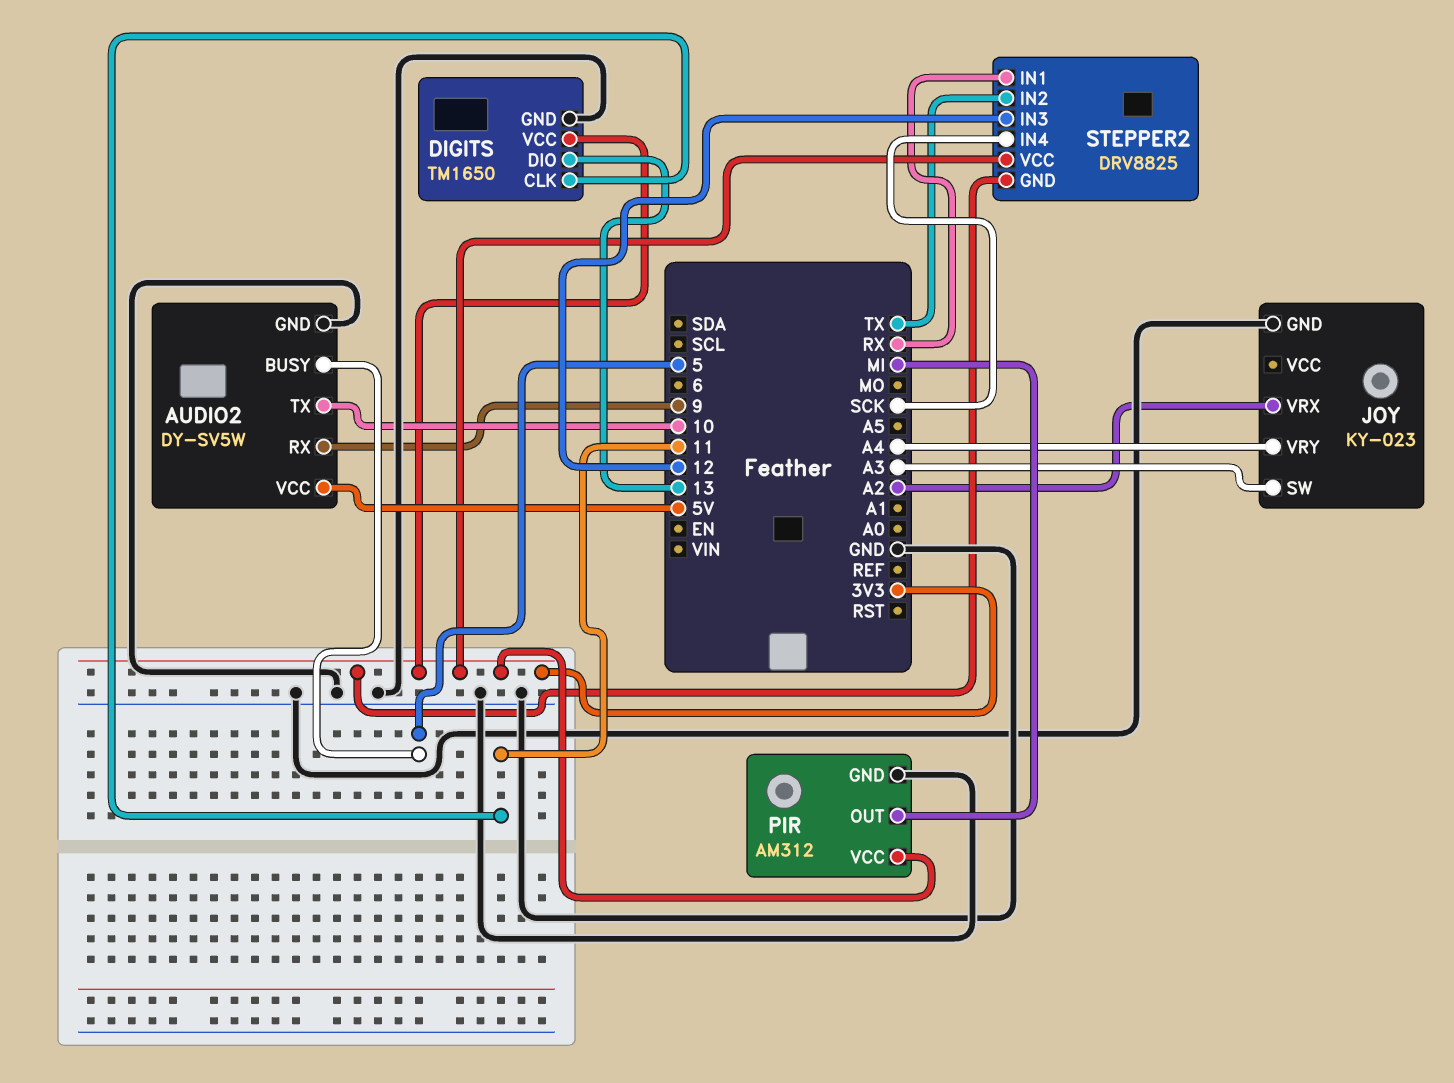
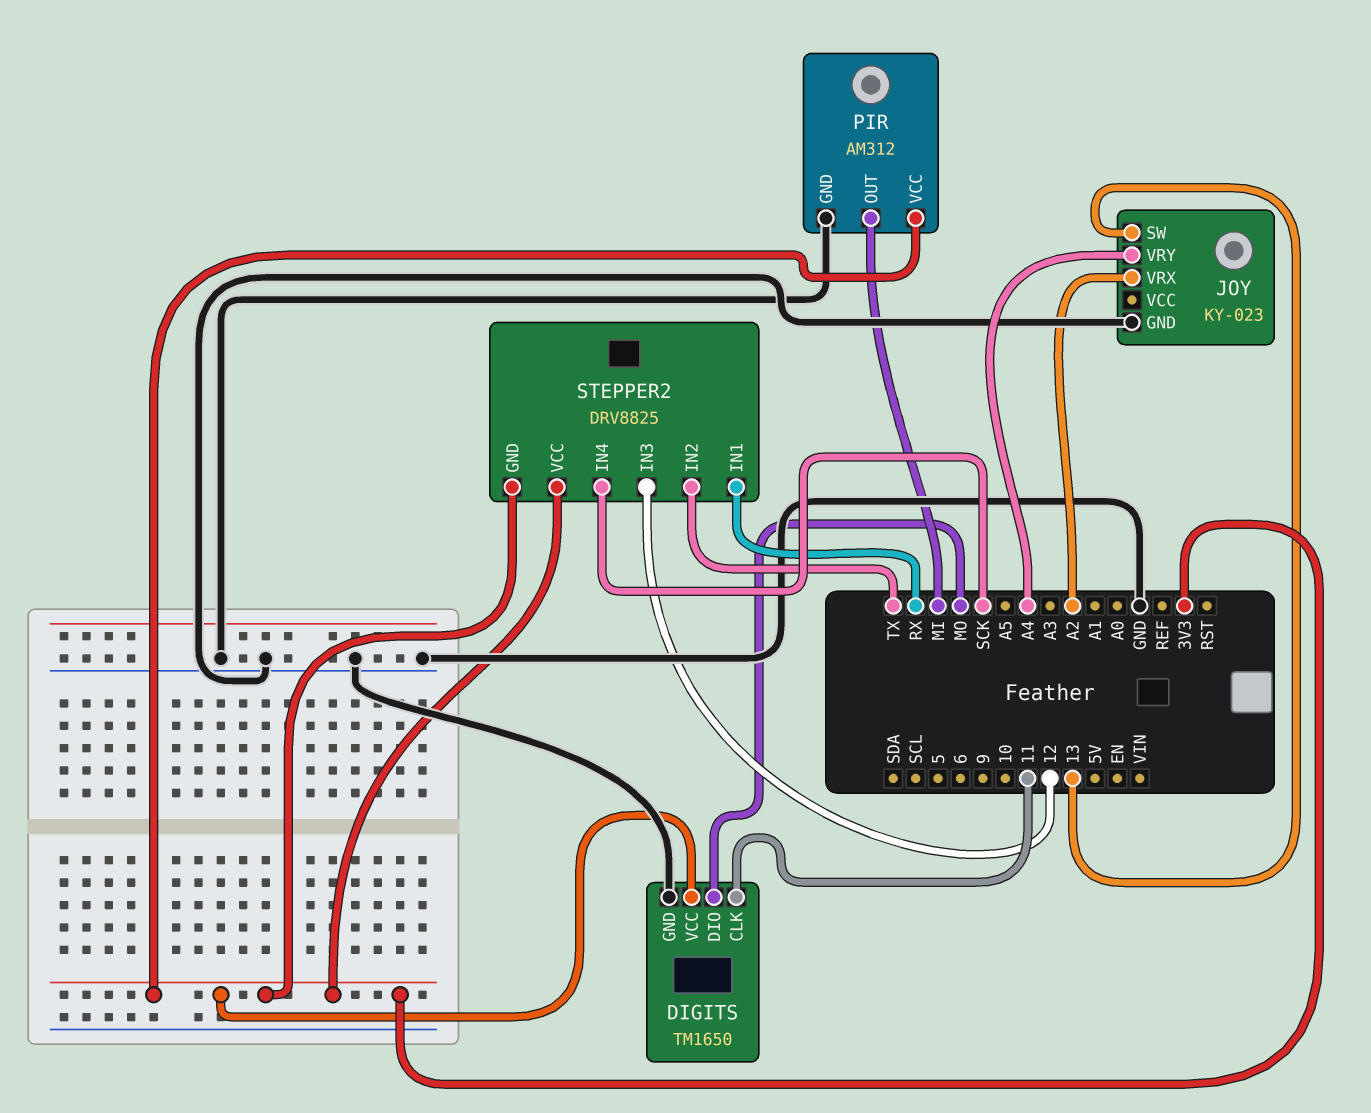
AUDIO2: DY-SV5W -> none
AUDIO2 pin BUSY: 5 -> none
AUDIO2 pin GND: GND -> none
AUDIO2 pin RX: 9 -> none
AUDIO2 pin TX: 10 -> none
AUDIO2 pin VCC: 5V -> none
DIGITS pin DIO: 13 -> MO
JOY pin SW: A3 -> 13

